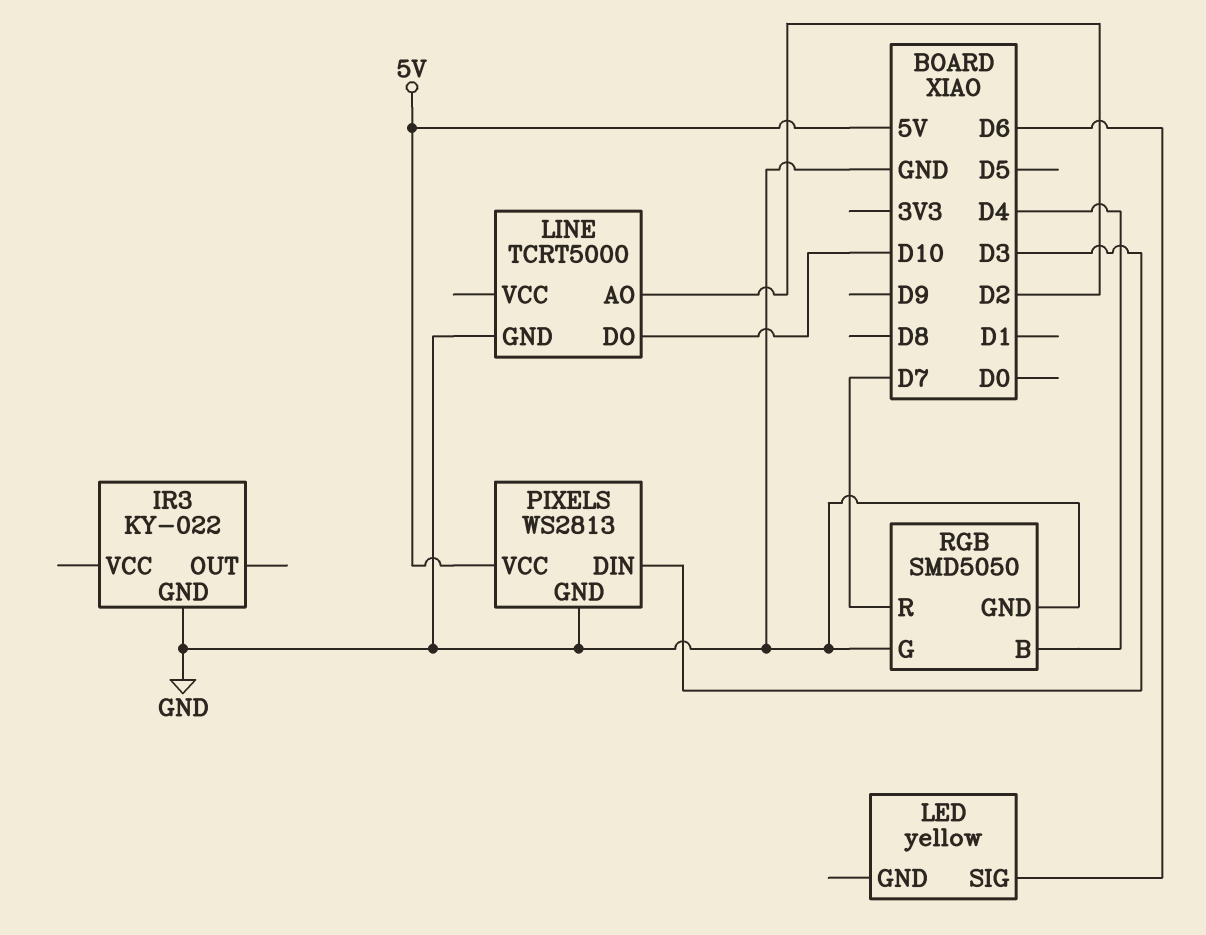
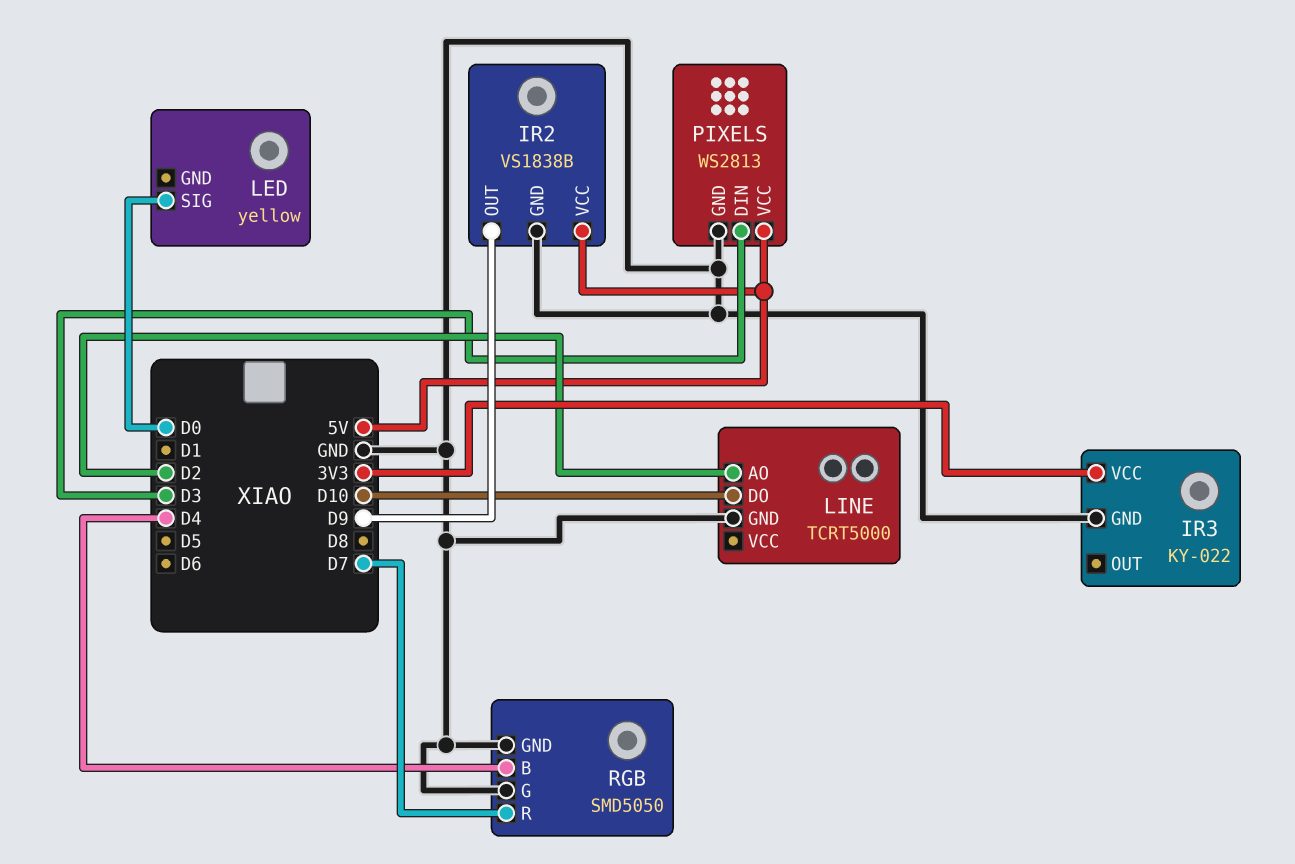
IR2: none -> VS1838B
IR2 pin GND: none -> GND
IR2 pin OUT: none -> D9
IR2 pin VCC: none -> 5V
IR3 pin VCC: none -> 3V3
LED pin SIG: D6 -> D0

